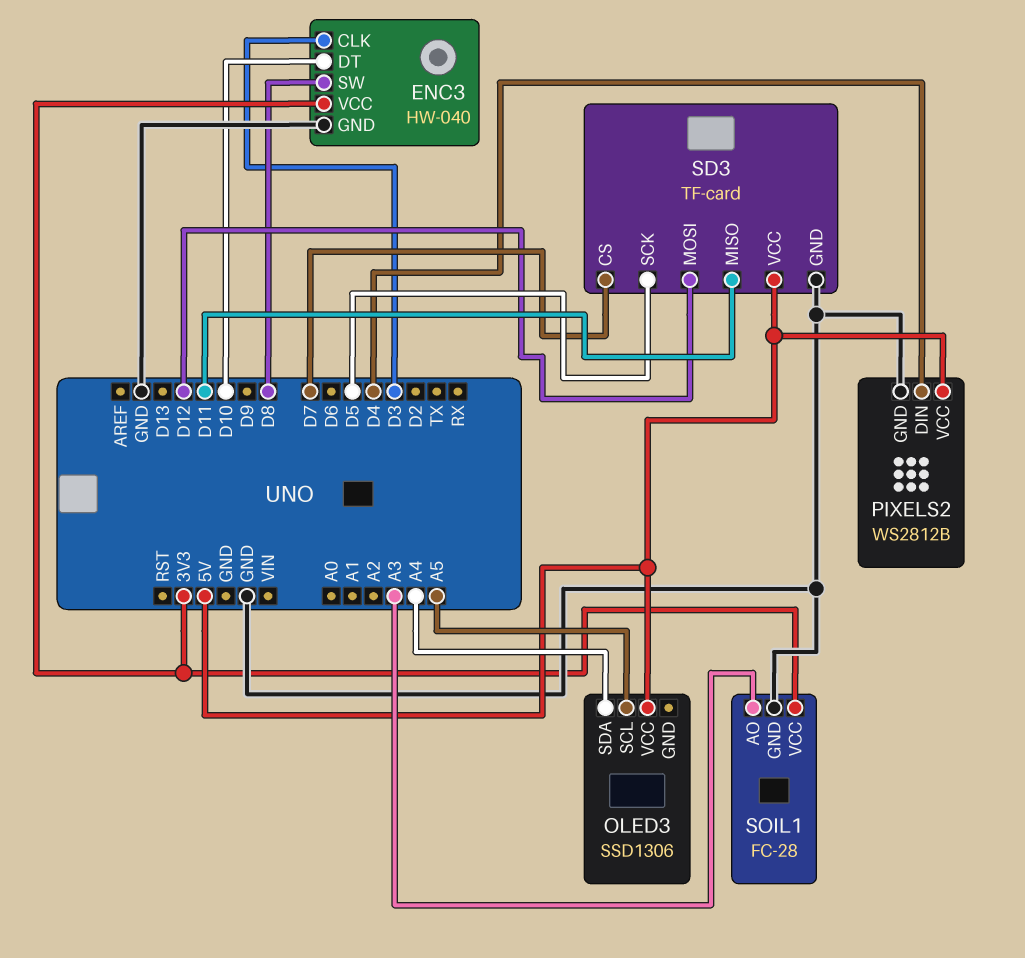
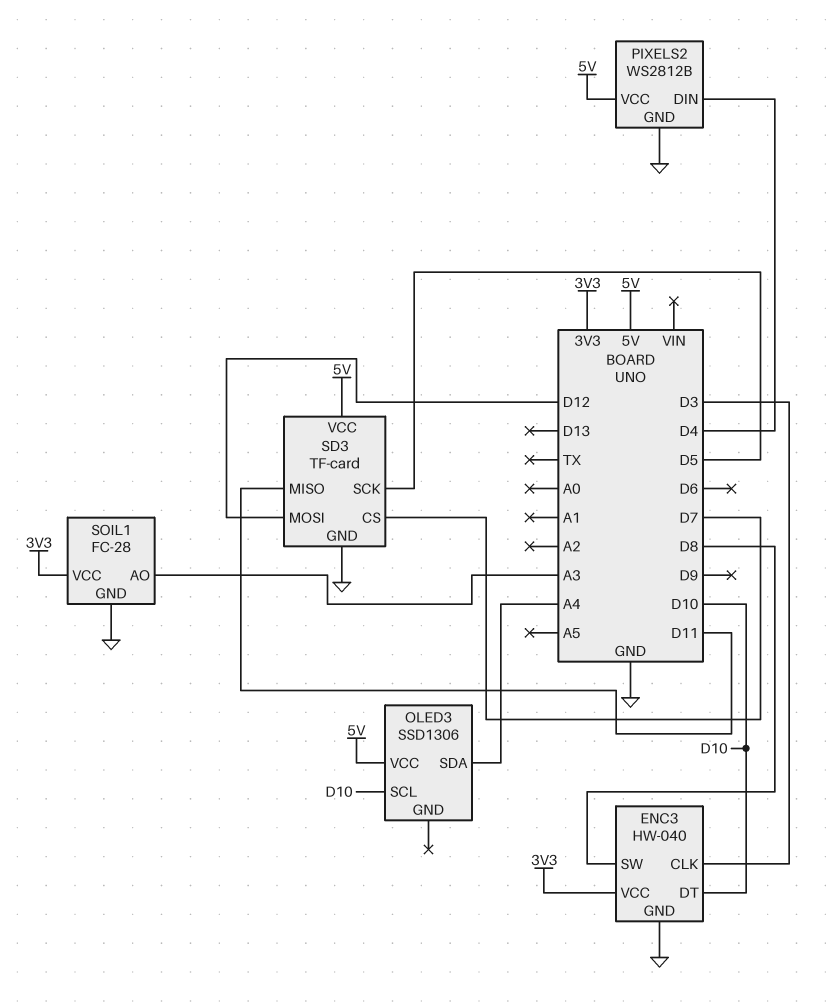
OLED3 pin SCL: A5 -> D10

